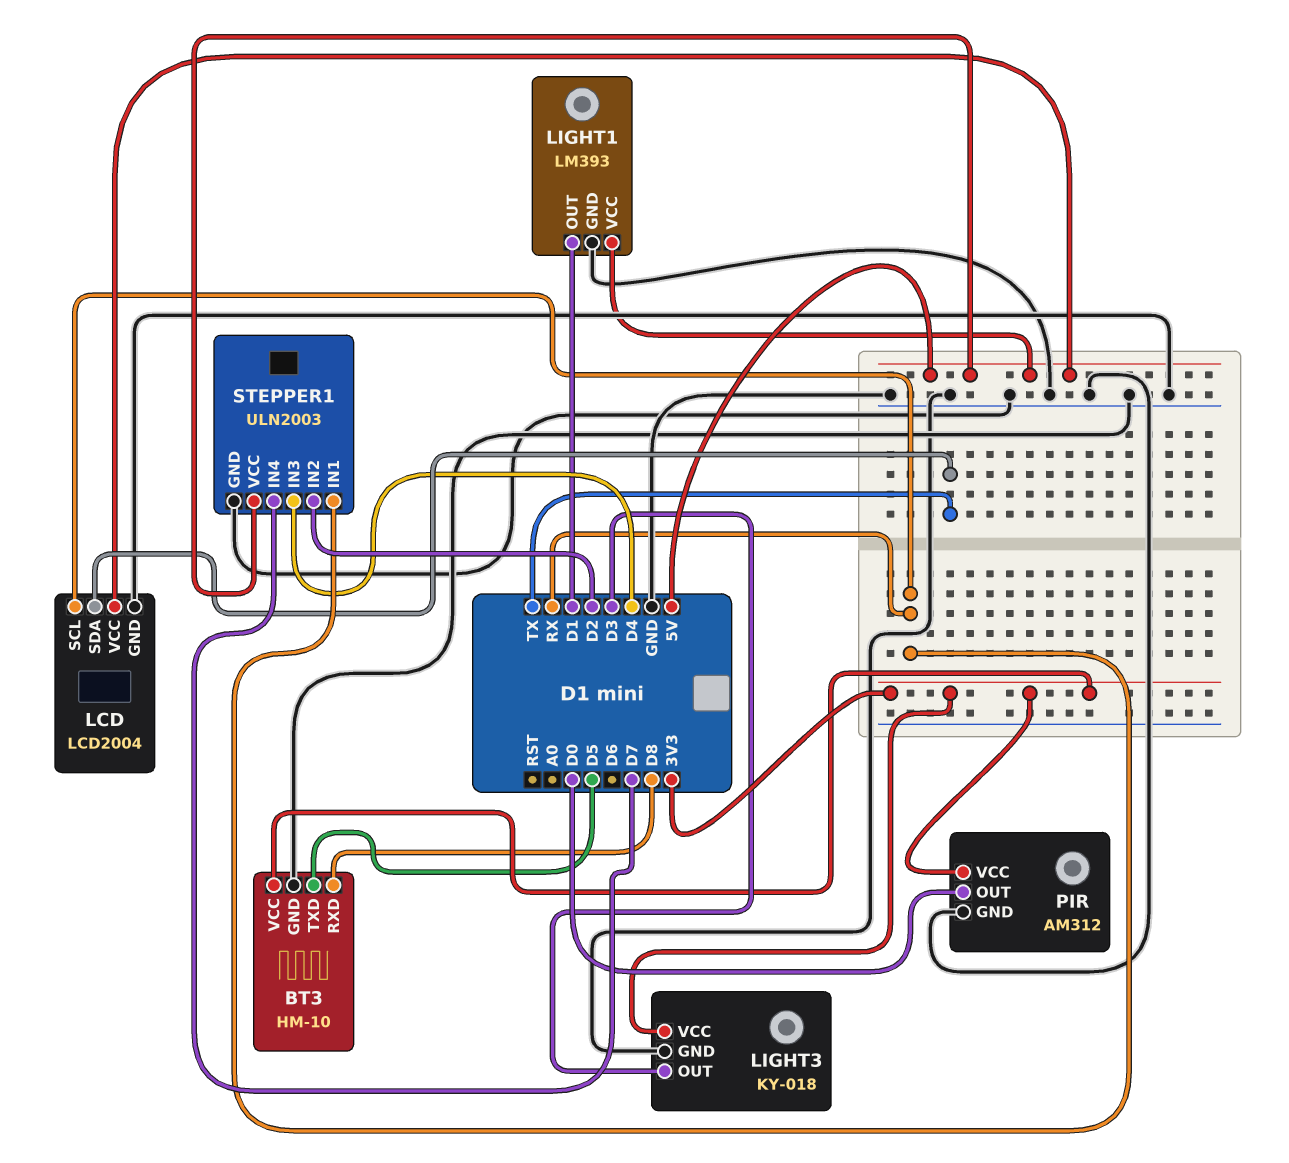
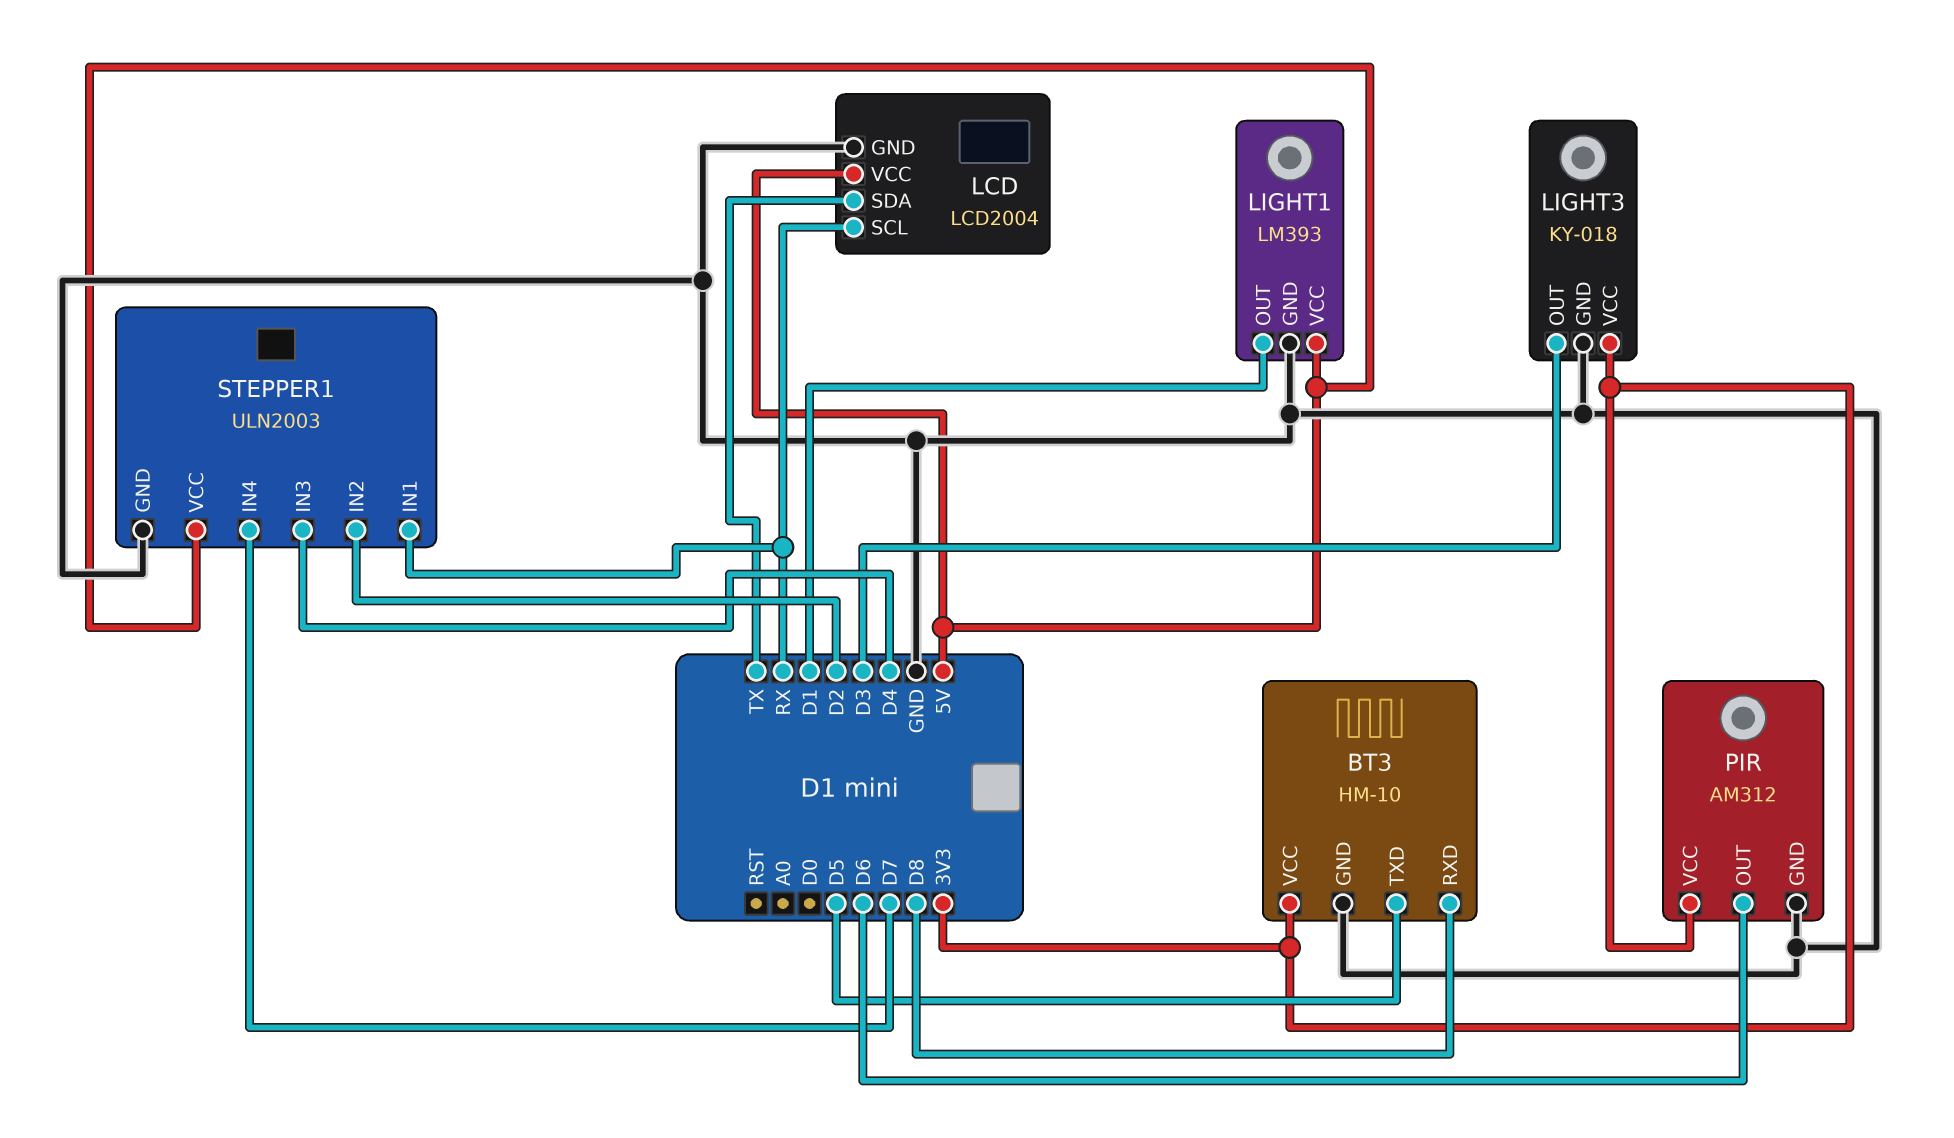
PIR pin OUT: D0 -> D6

